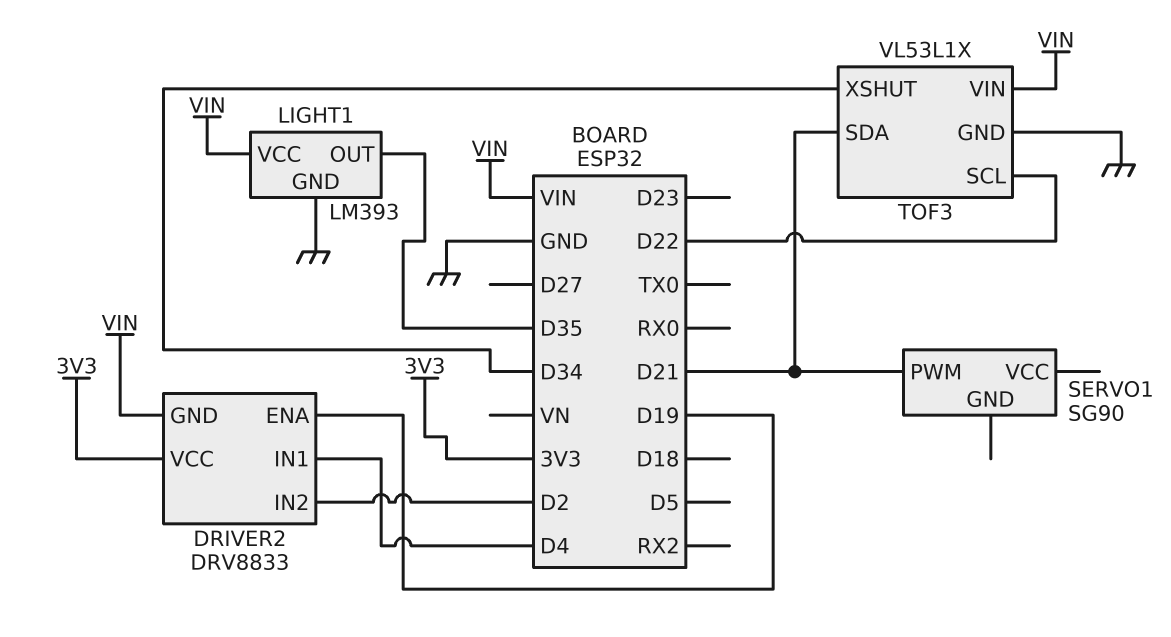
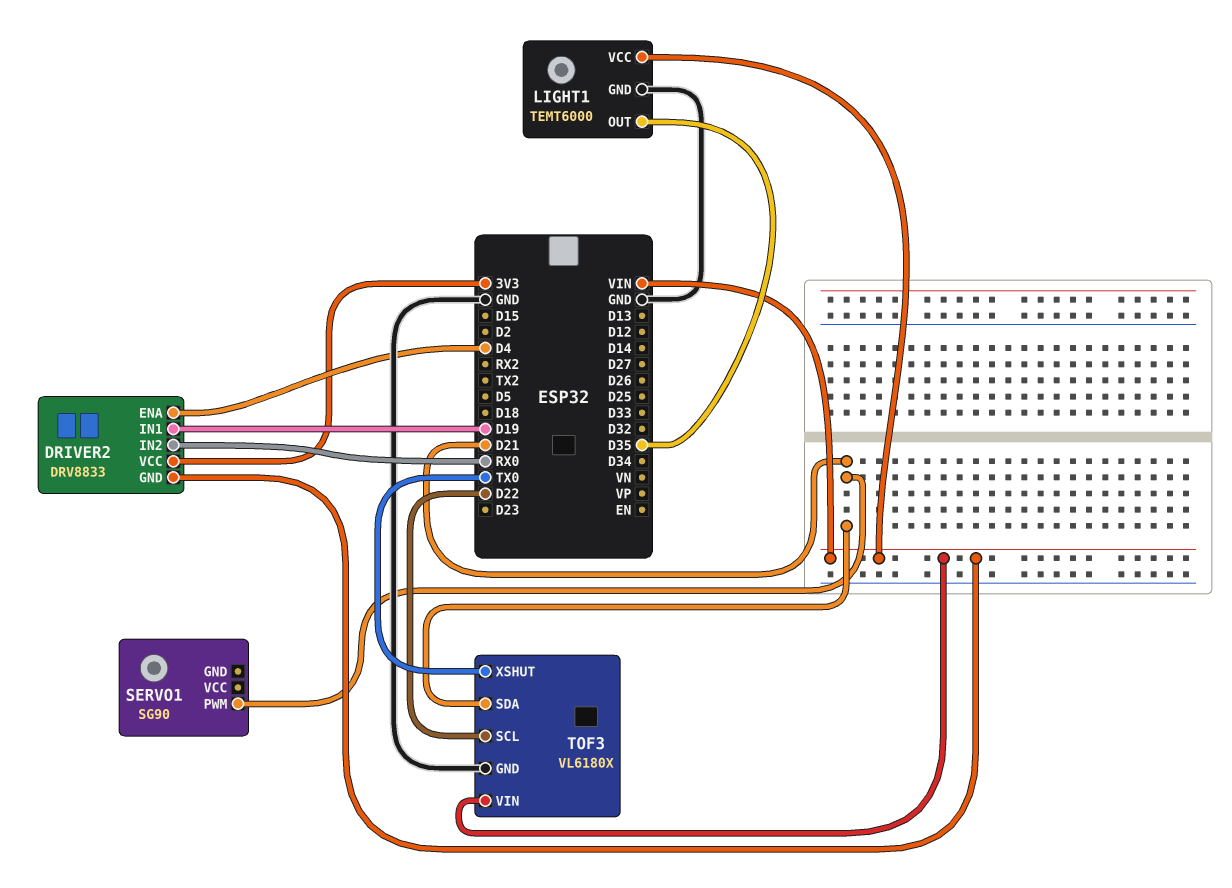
DRIVER2 pin ENA: D19 -> D4
DRIVER2 pin IN1: D4 -> D19
DRIVER2 pin IN2: D2 -> RX0
LIGHT1: LM393 -> TEMT6000
TOF3: VL53L1X -> VL6180X
TOF3 pin XSHUT: D34 -> TX0

